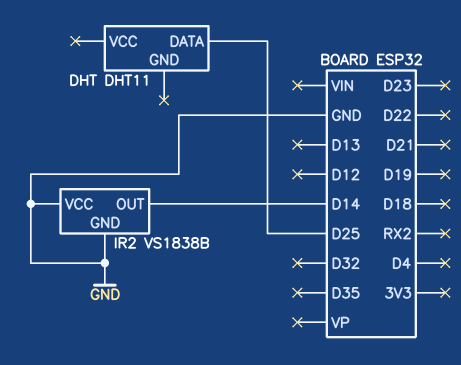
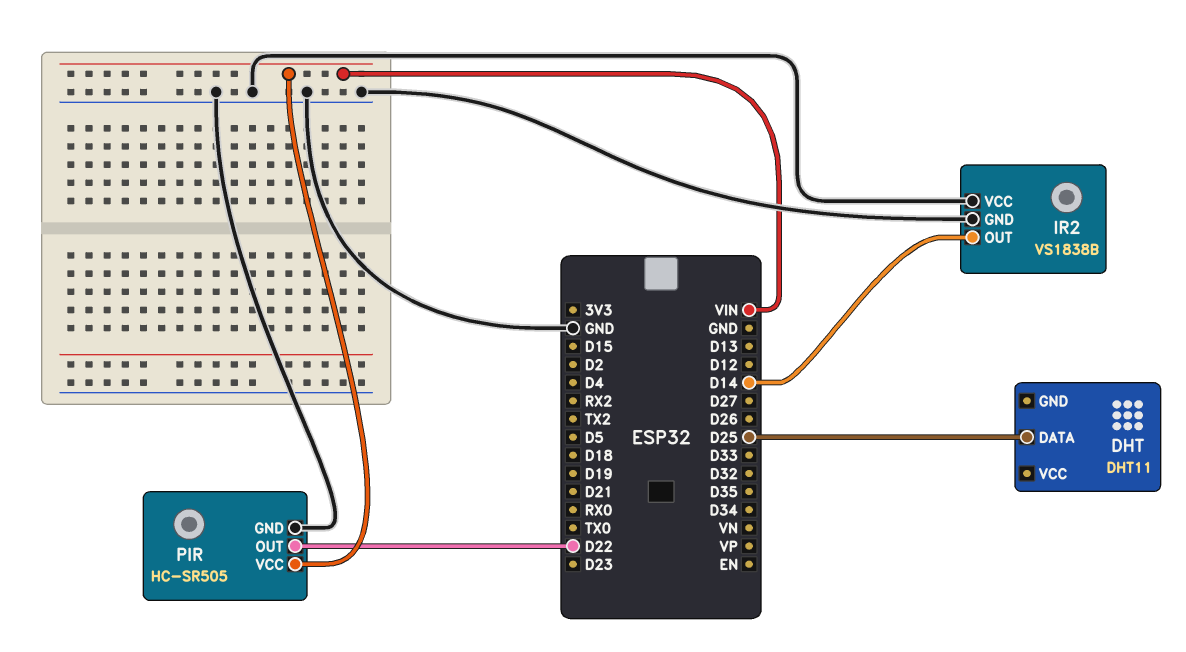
PIR: none -> HC-SR505
PIR pin GND: none -> GND
PIR pin OUT: none -> D22
PIR pin VCC: none -> VIN

